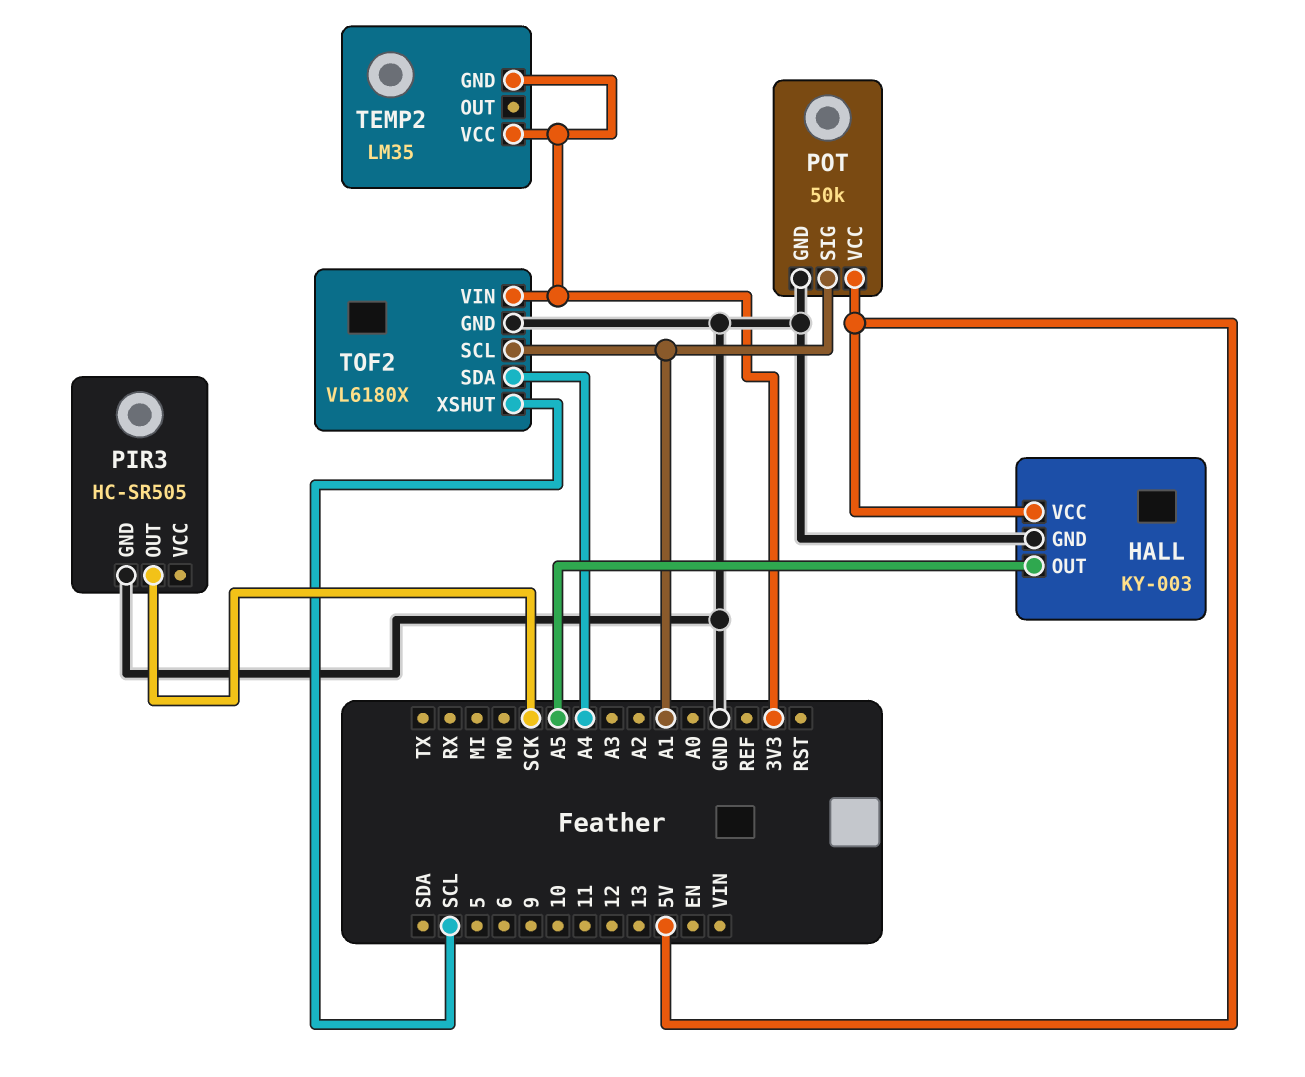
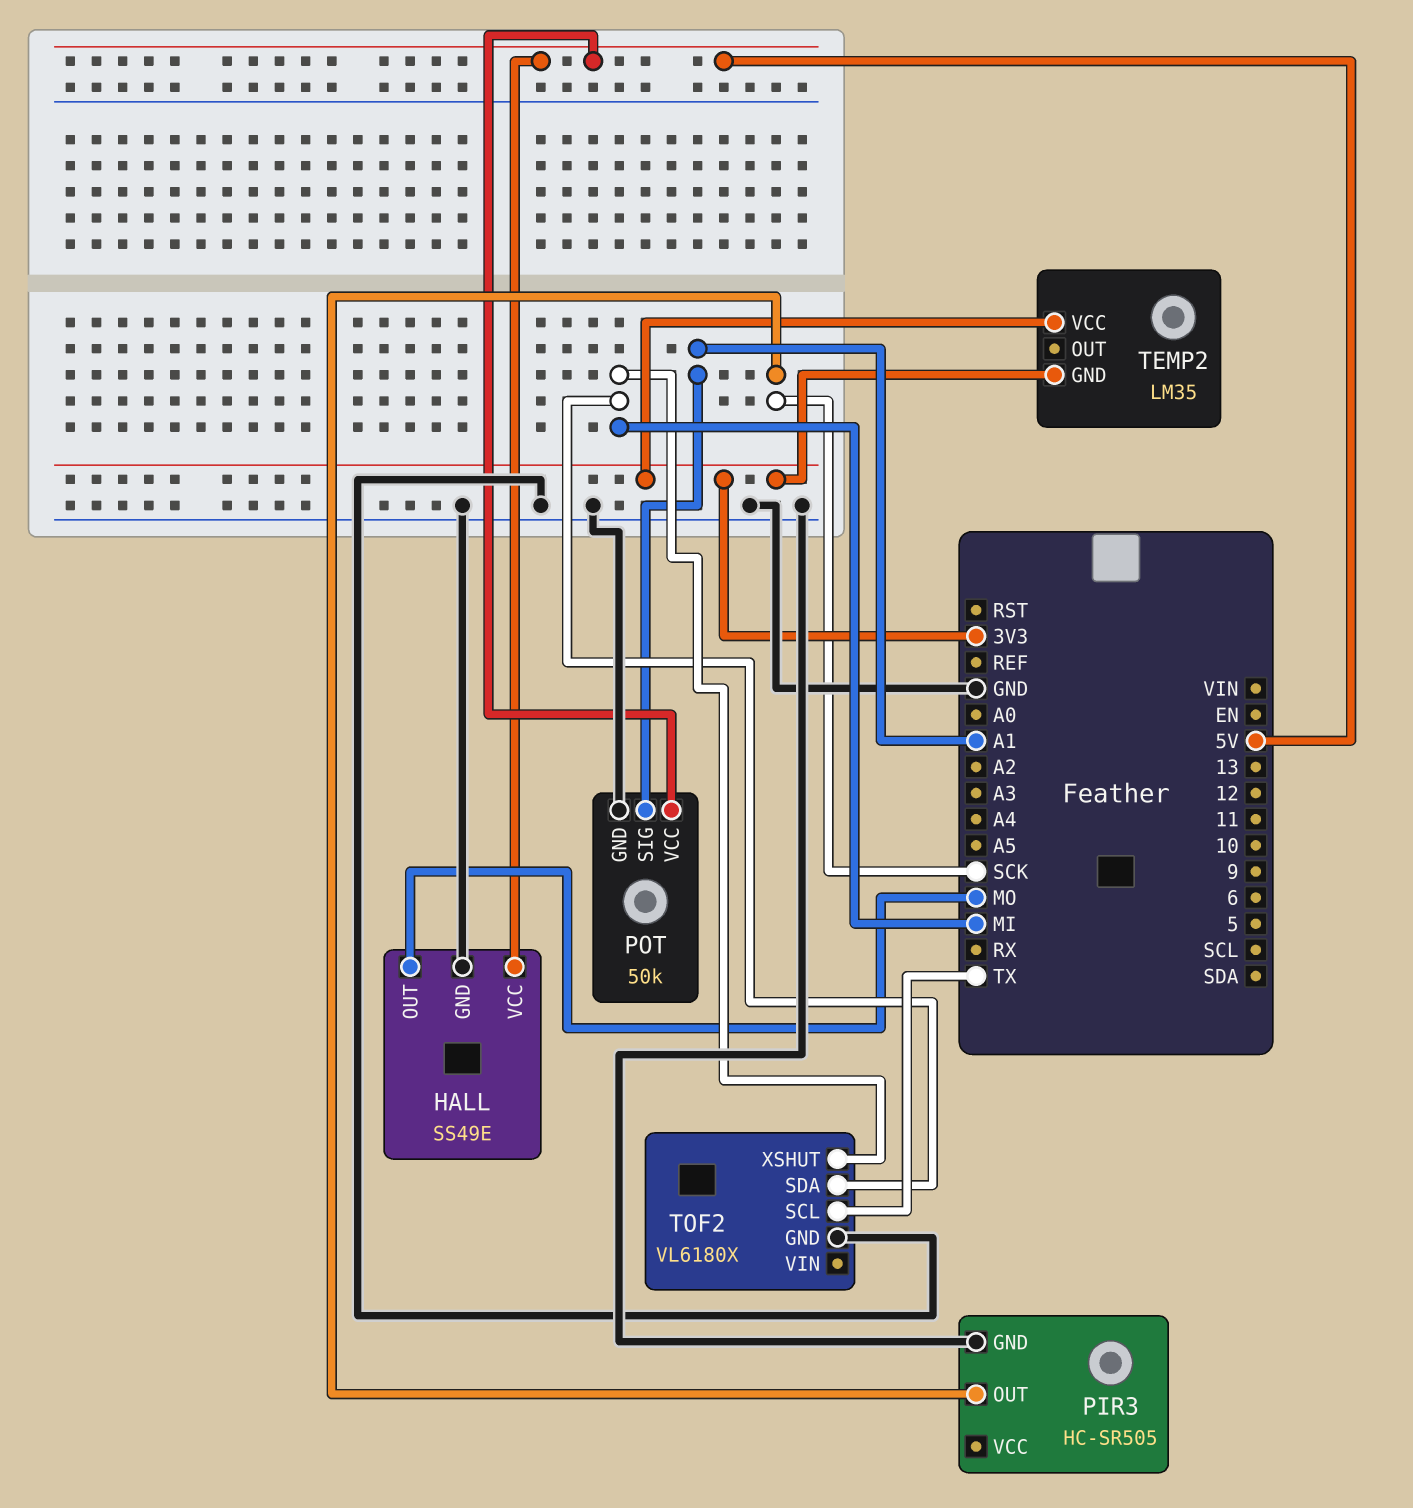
HALL: KY-003 -> SS49E
HALL pin OUT: A5 -> MO
TOF2 pin SCL: A1 -> TX
TOF2 pin SDA: A4 -> MI
TOF2 pin VIN: 3V3 -> none
TOF2 pin XSHUT: SCL -> MI

